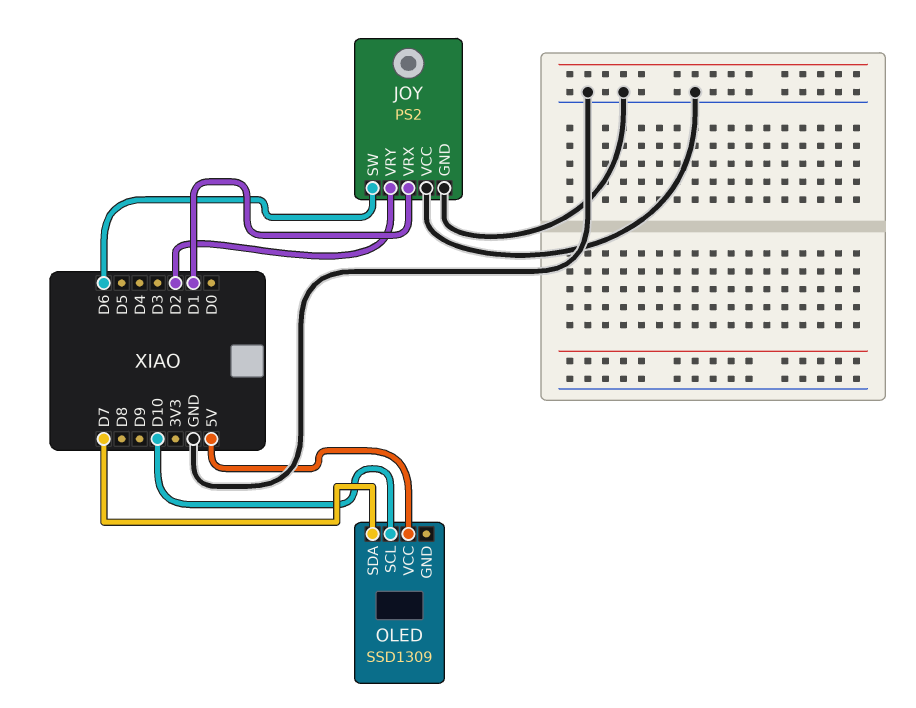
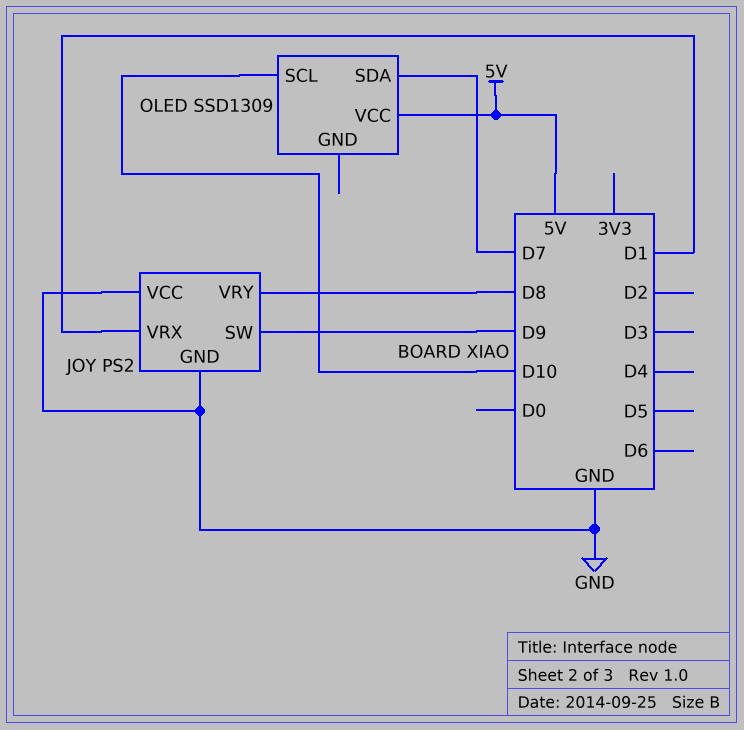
JOY pin SW: D6 -> D9
JOY pin VRY: D2 -> D8

